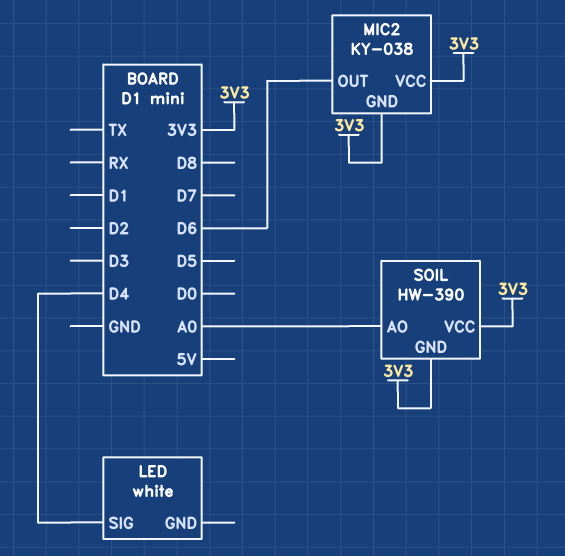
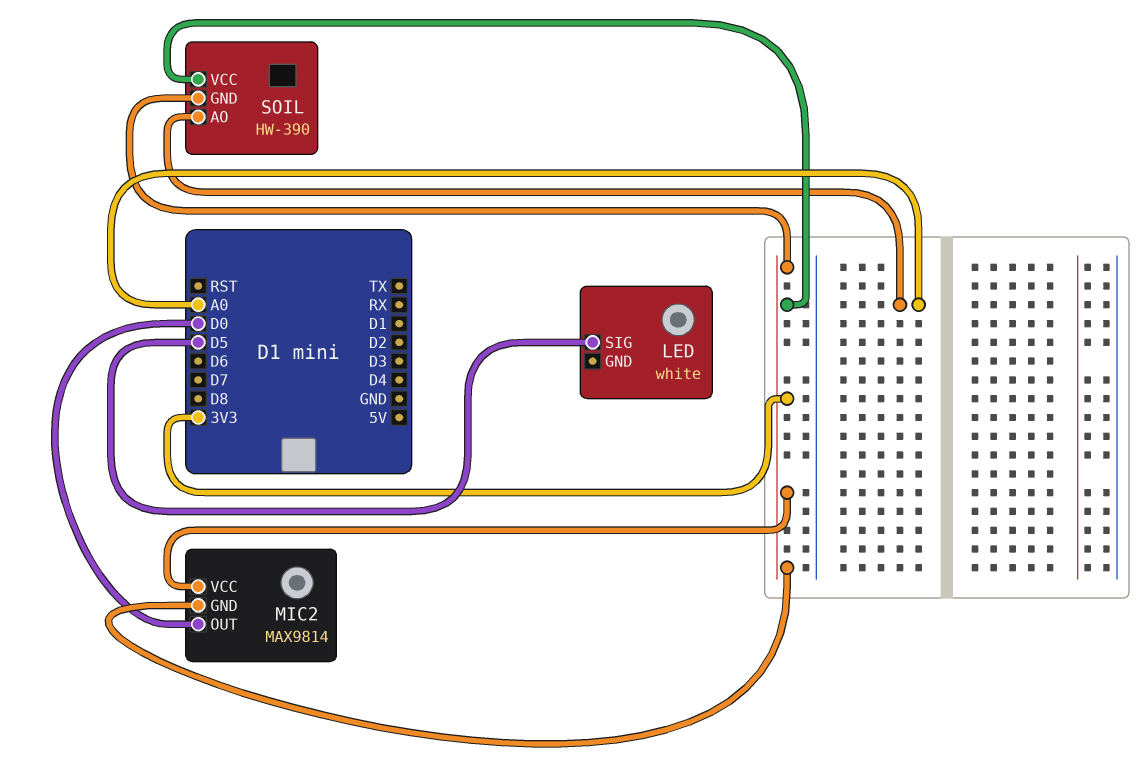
LED pin SIG: D4 -> D5
MIC2: KY-038 -> MAX9814
MIC2 pin OUT: D6 -> D0

